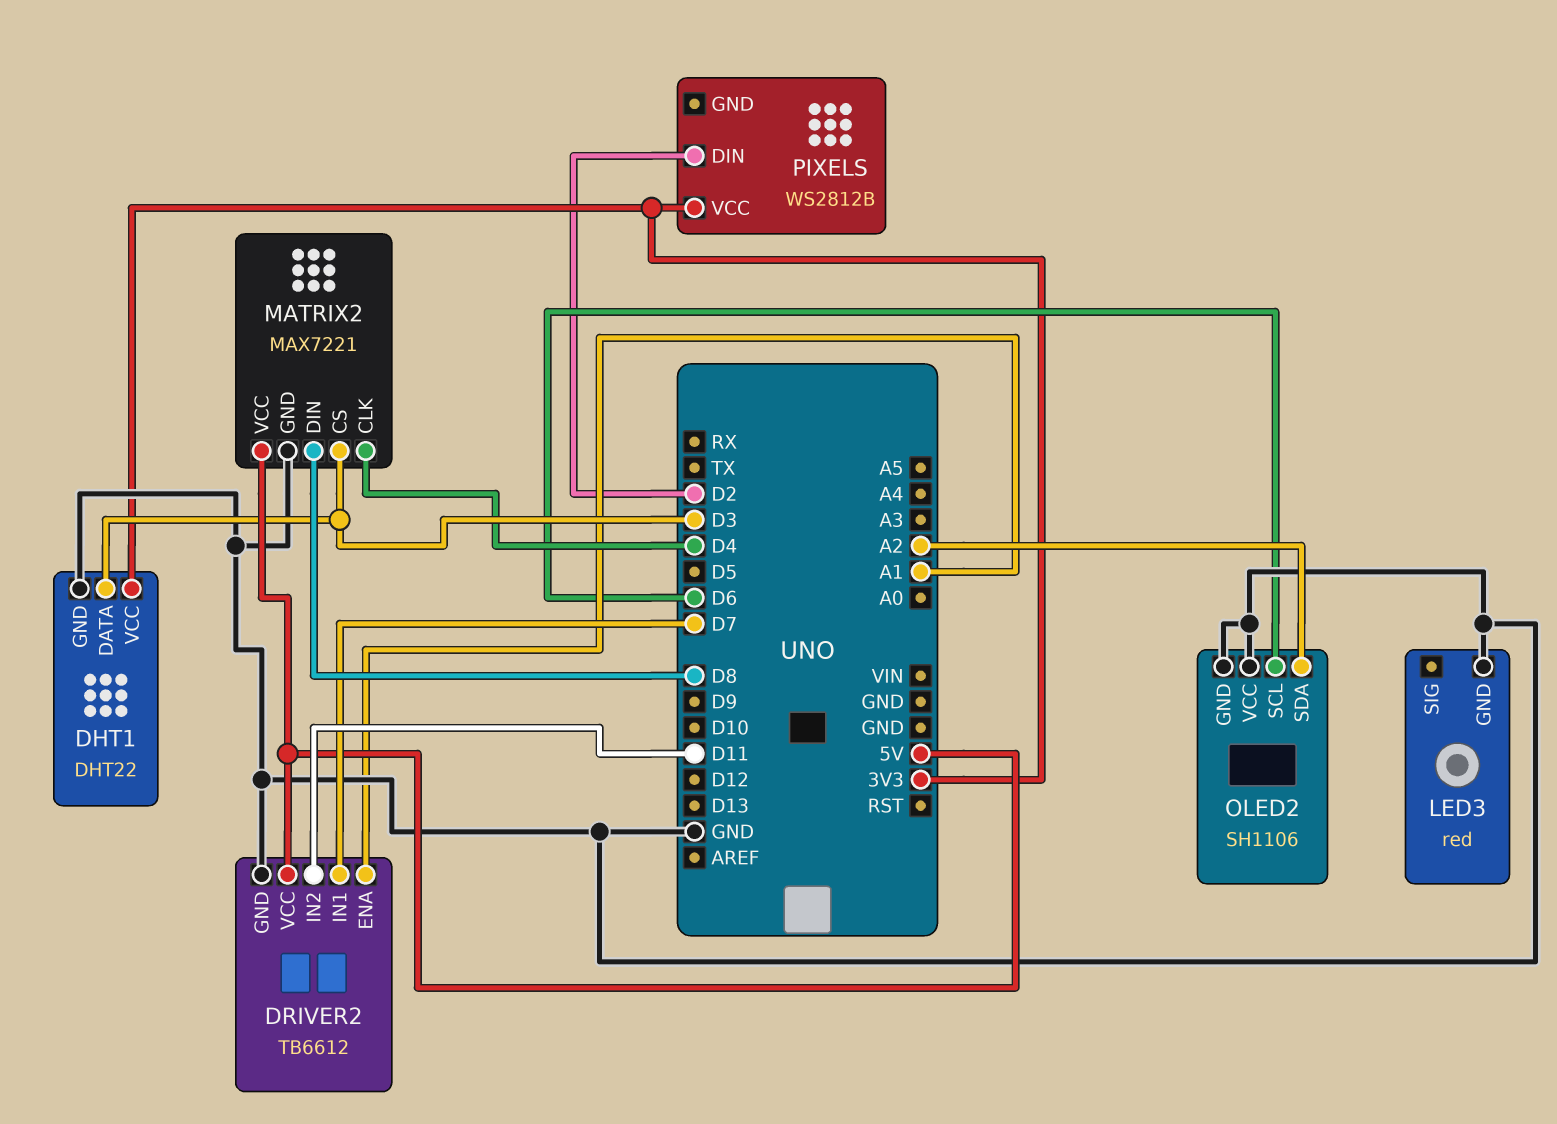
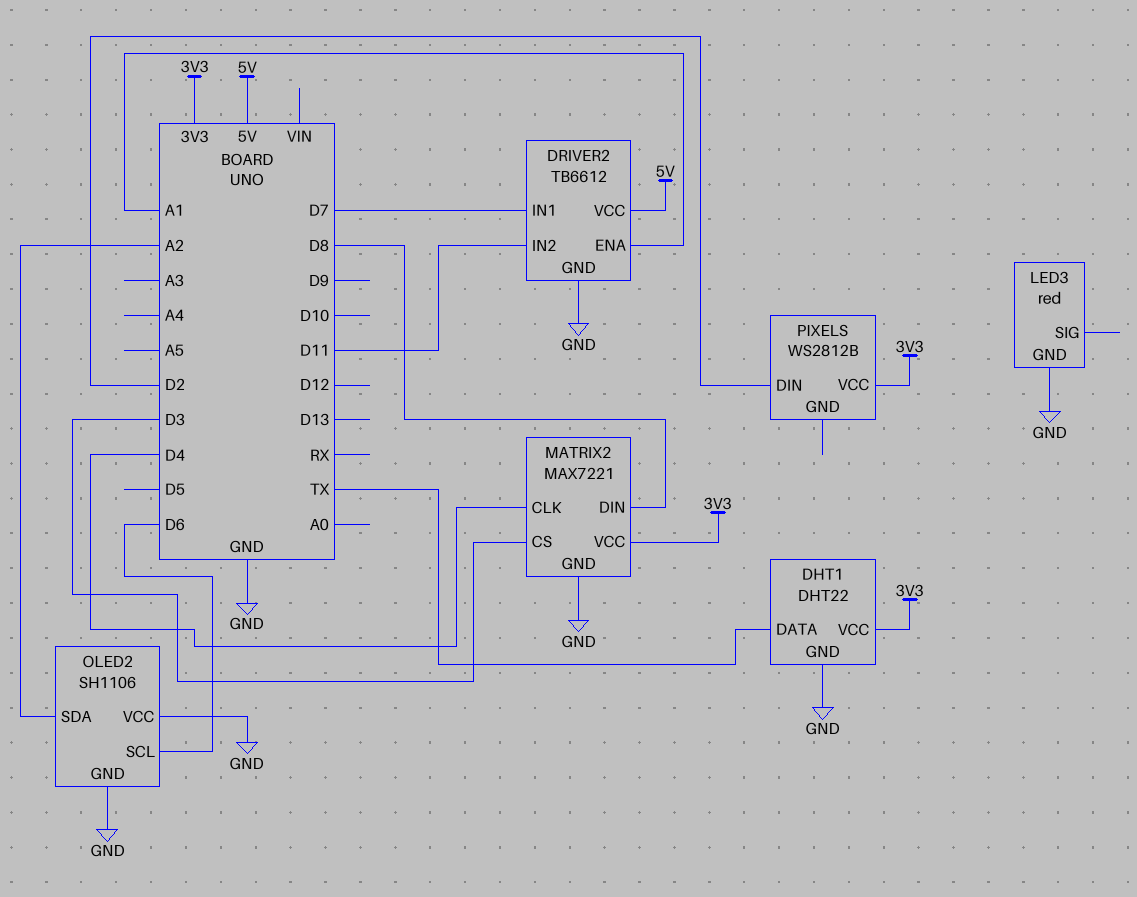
DHT1 pin DATA: D3 -> TX
MATRIX2 pin VCC: 5V -> 3V3

